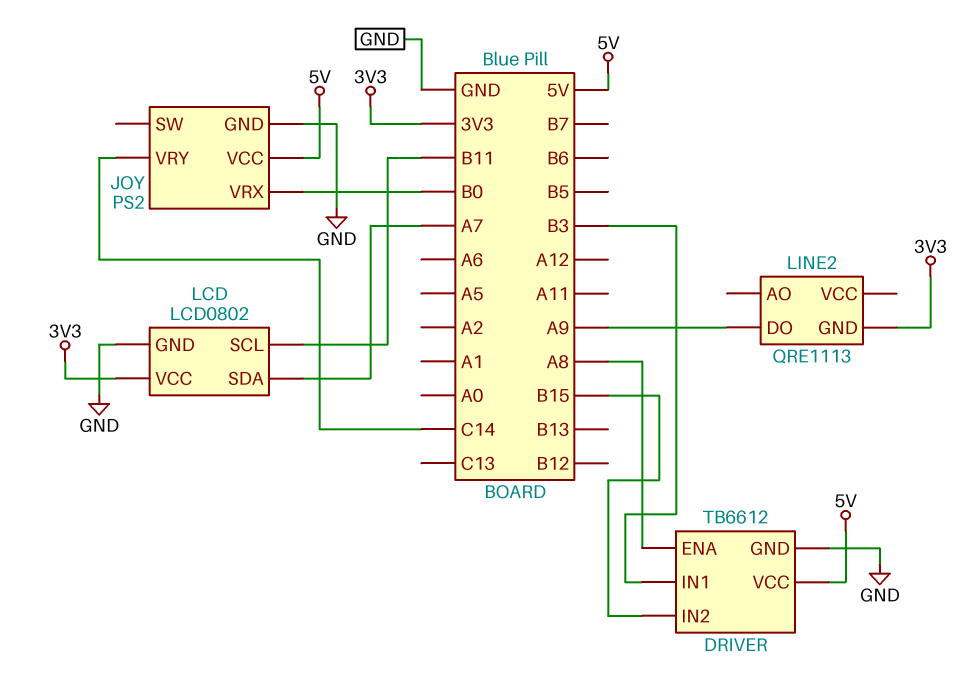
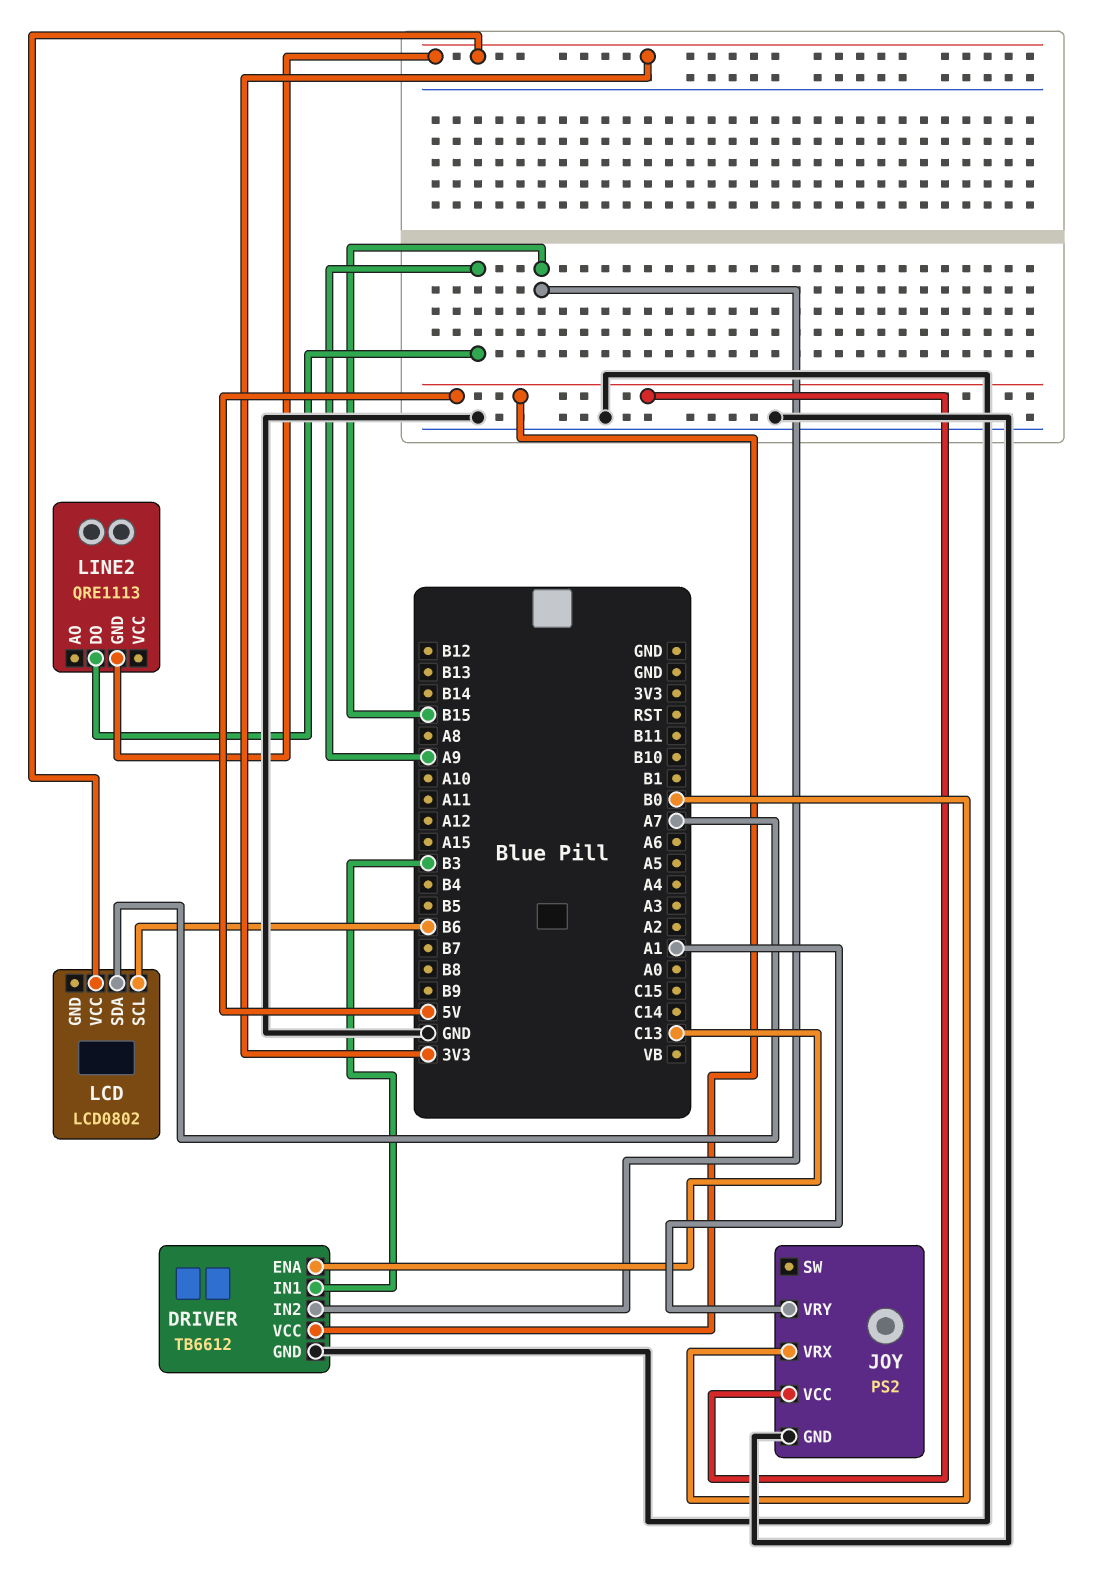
DRIVER pin ENA: A8 -> C13
JOY pin VRY: C14 -> A1
LCD pin GND: GND -> none
LCD pin SCL: B11 -> B6

